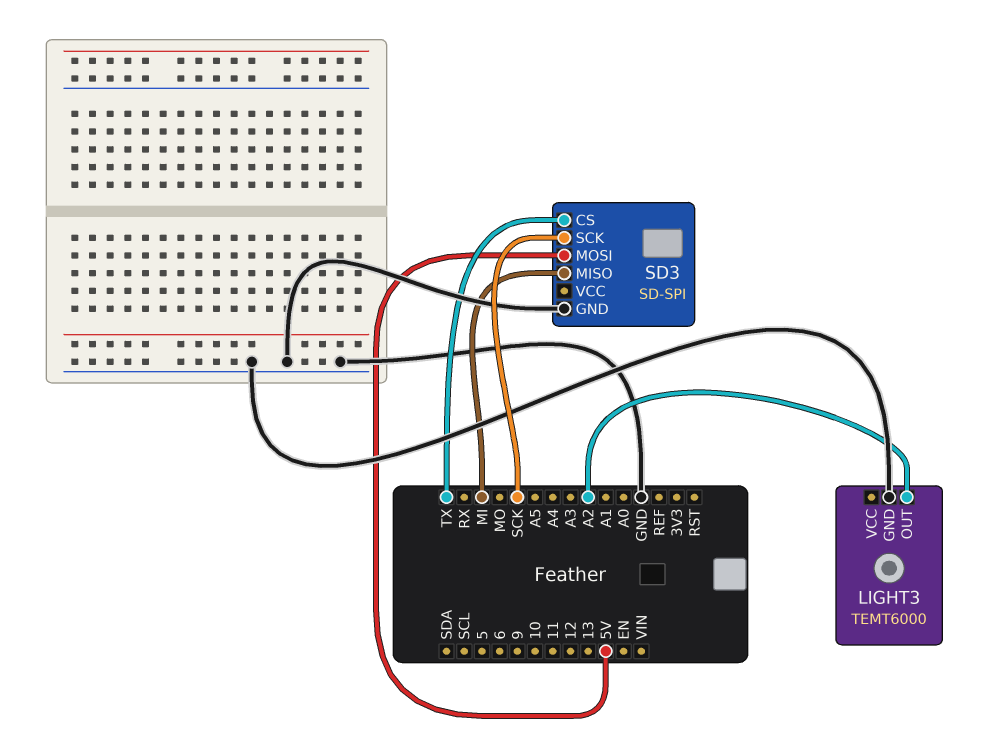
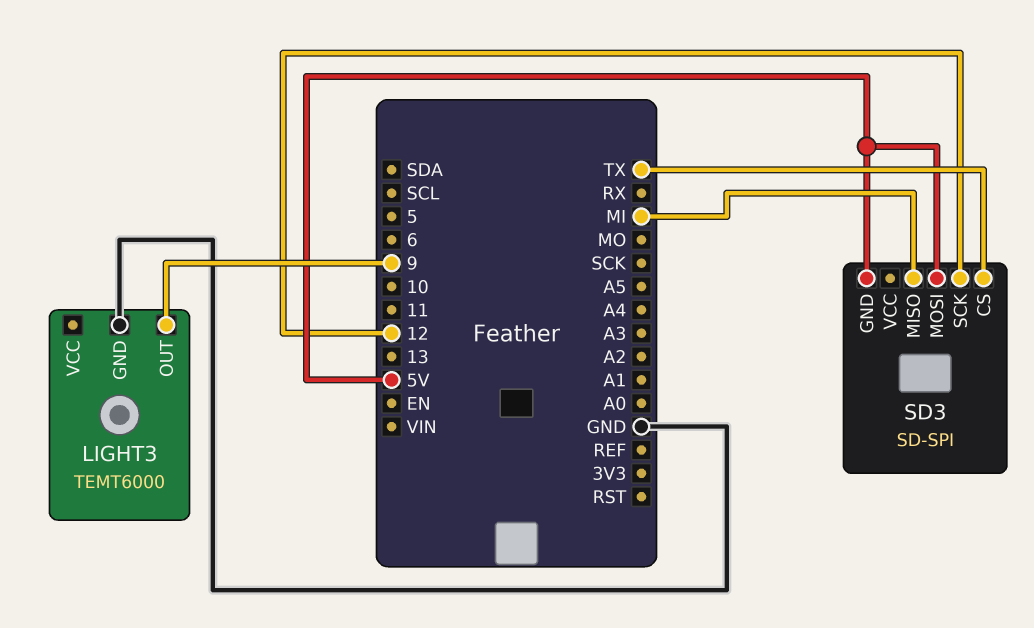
LIGHT3 pin OUT: A2 -> 9
SD3 pin GND: GND -> 5V
SD3 pin SCK: SCK -> 12

